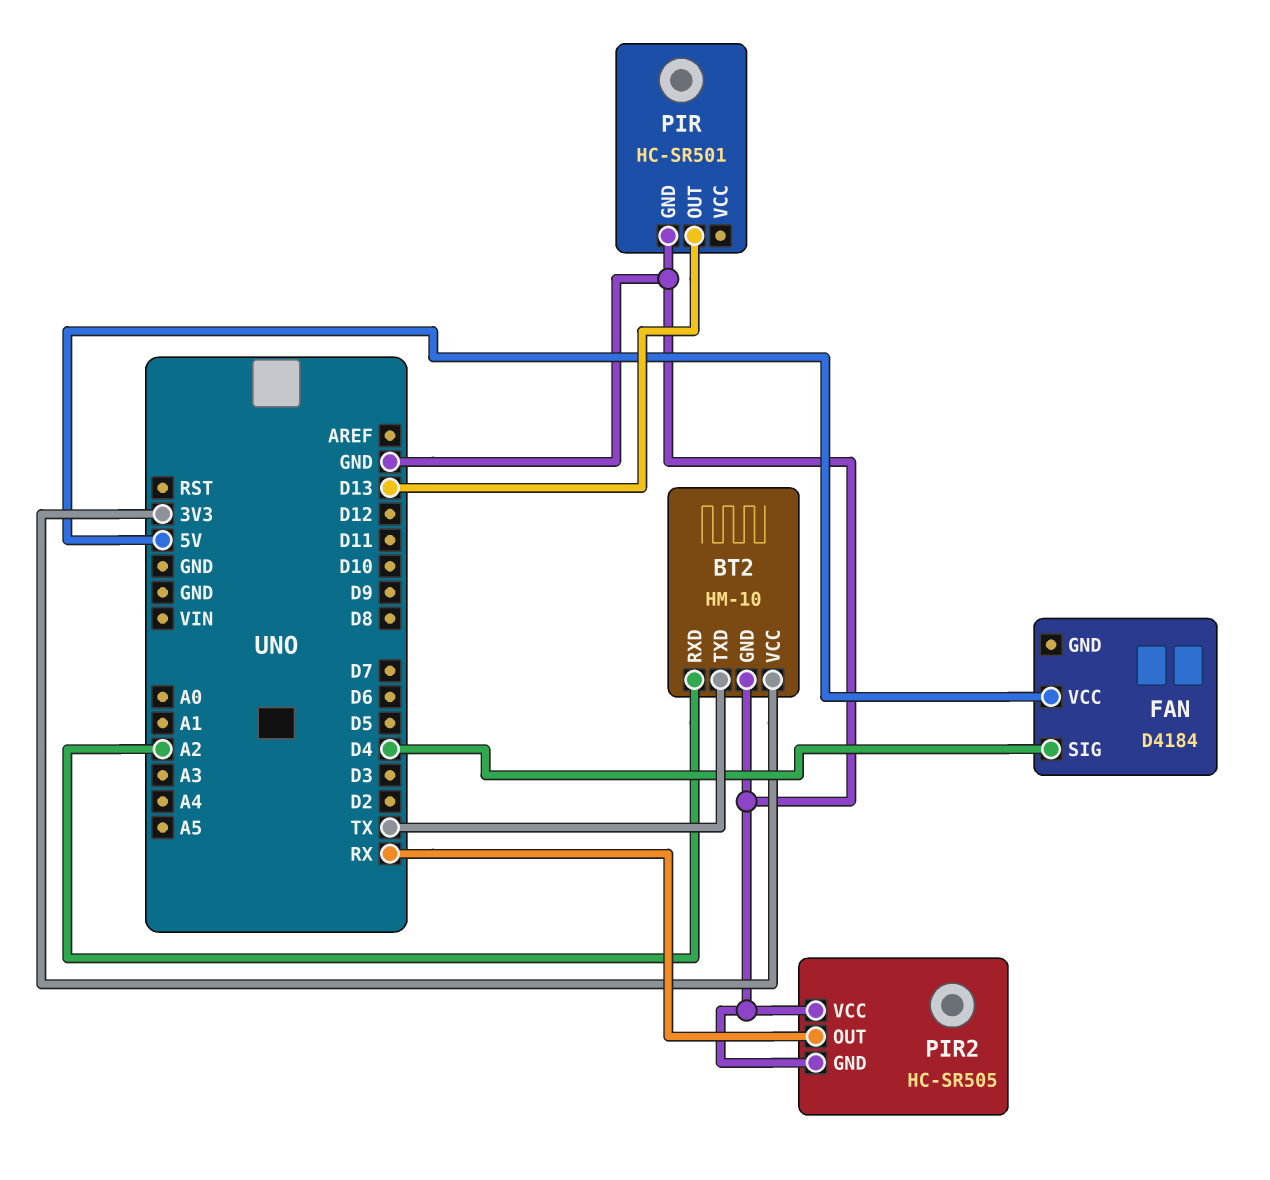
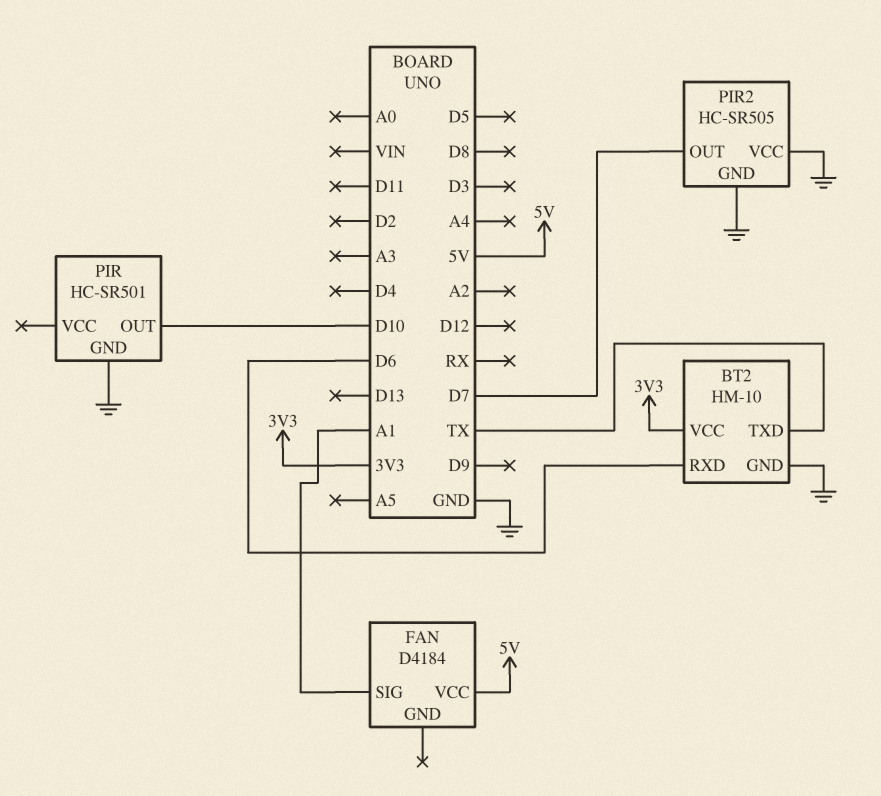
BT2 pin RXD: A2 -> D6
FAN pin SIG: D4 -> A1
PIR pin OUT: D13 -> D10
PIR2 pin OUT: RX -> D7

